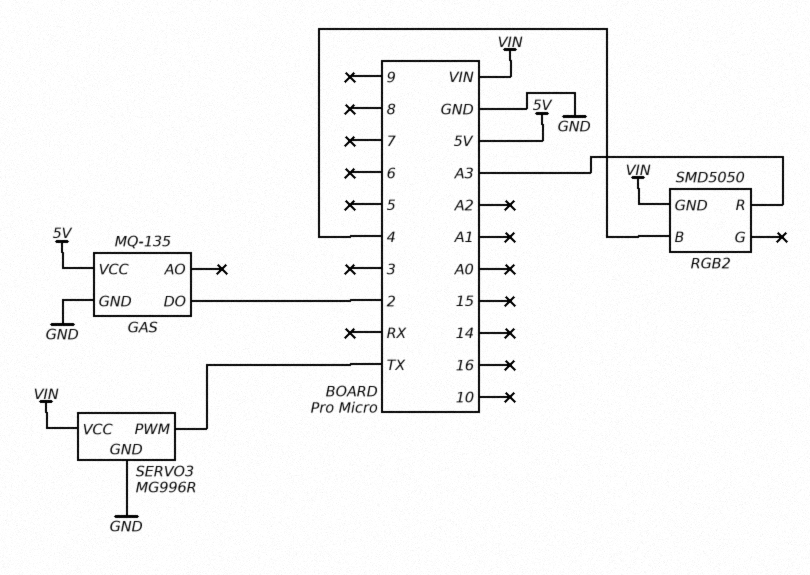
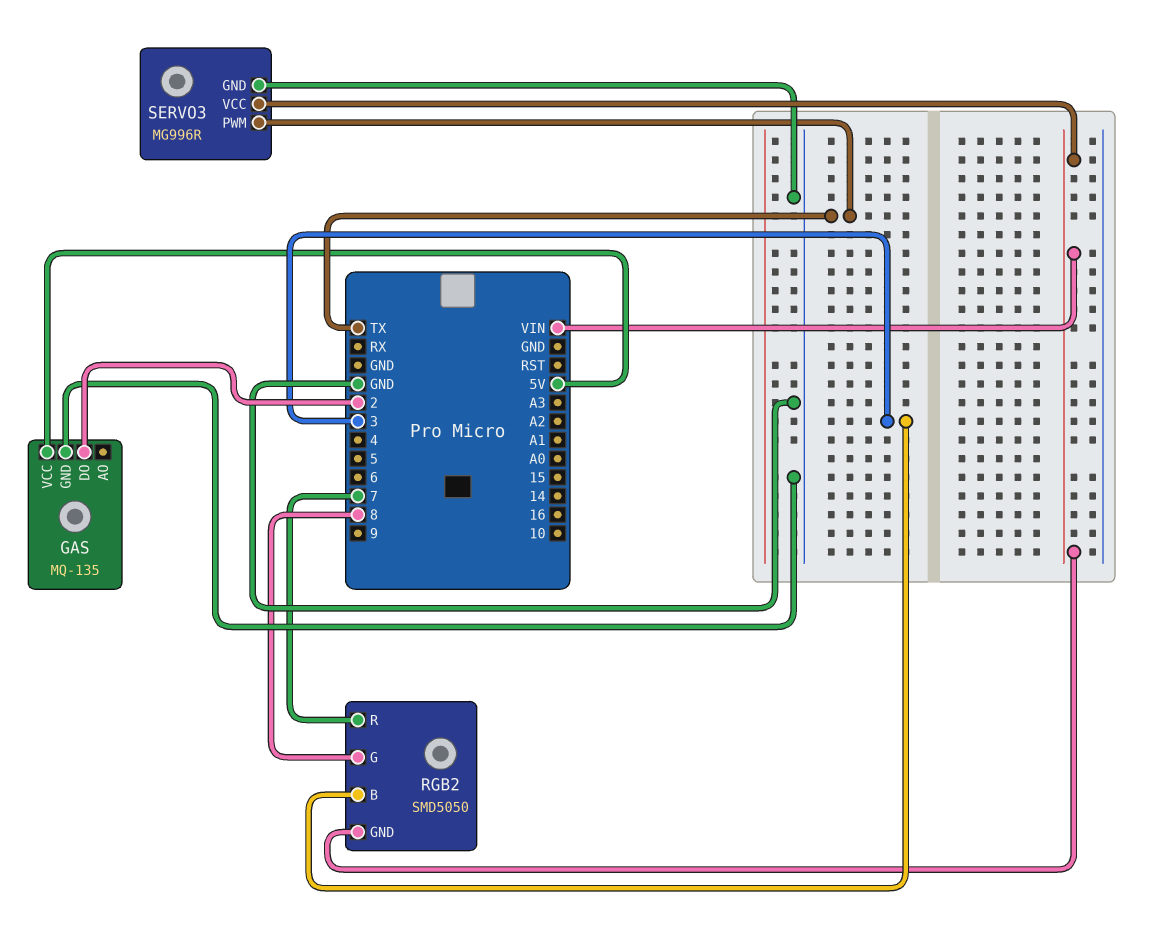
RGB2 pin B: 4 -> 3
RGB2 pin G: none -> 8
RGB2 pin R: A3 -> 7

